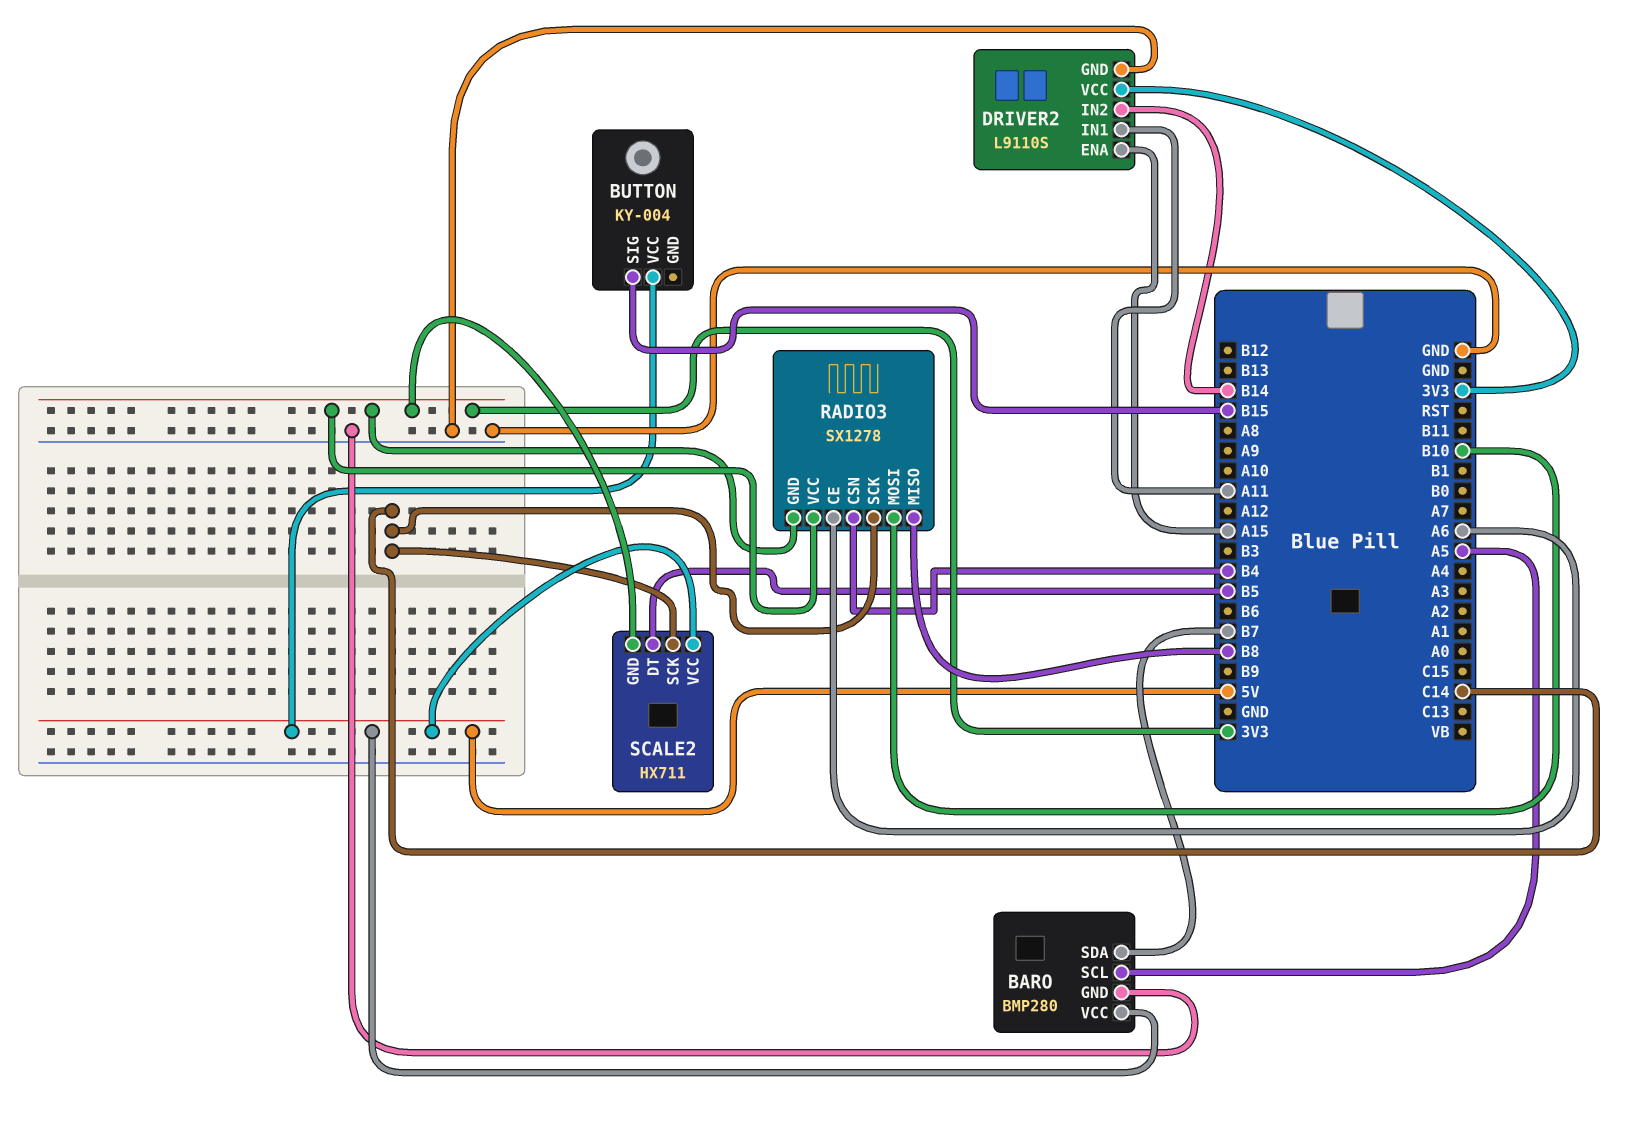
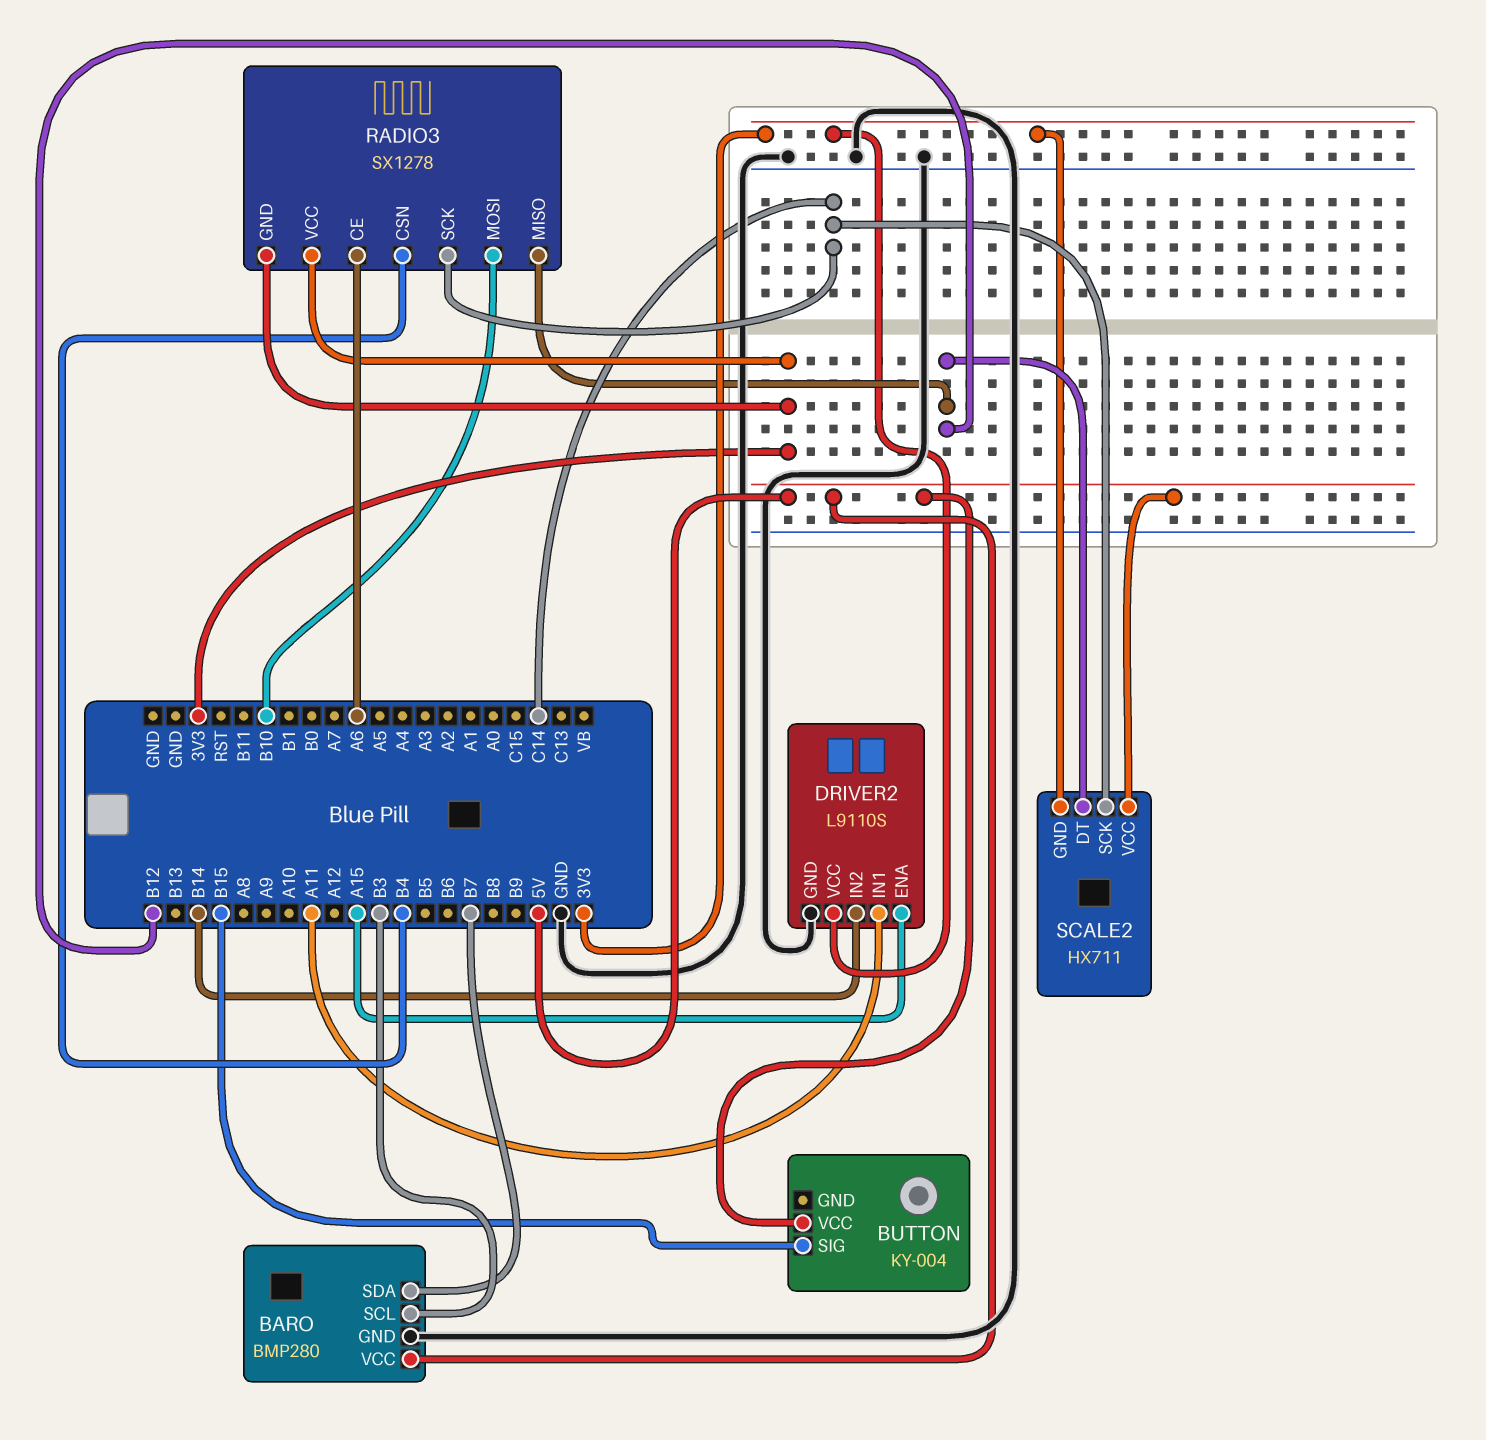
BARO pin SCL: A5 -> B3
RADIO3 pin MISO: B8 -> B12
SCALE2 pin DT: B5 -> B12

